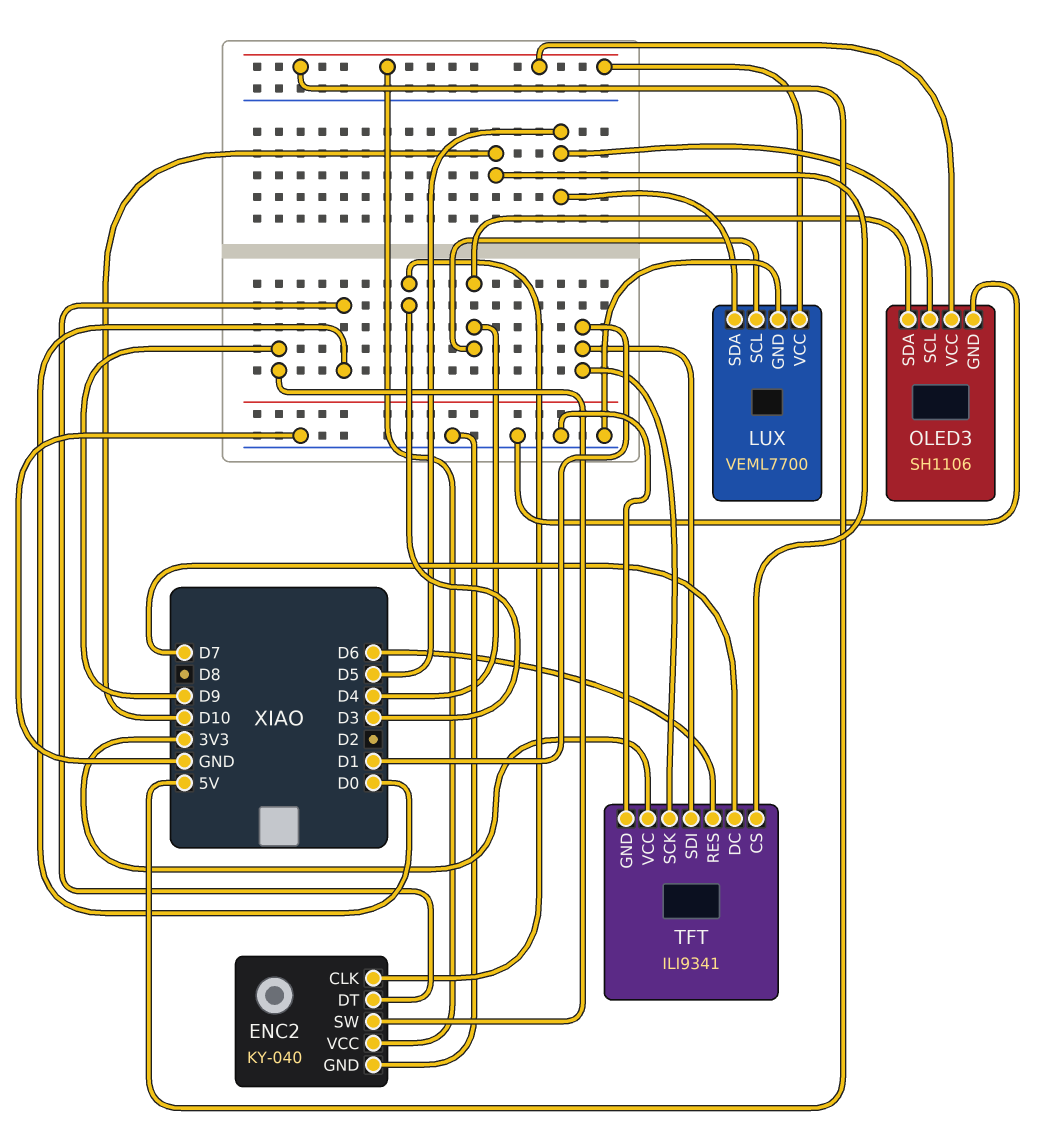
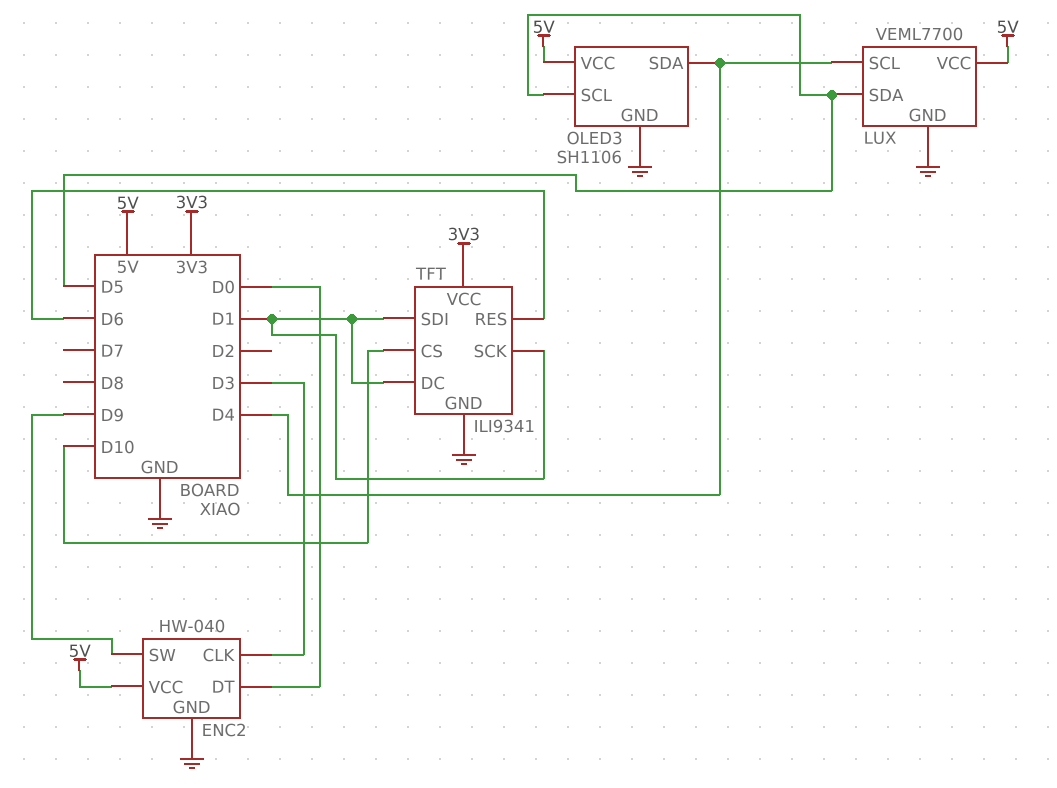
ENC2: KY-040 -> HW-040
TFT pin DC: D7 -> D1

